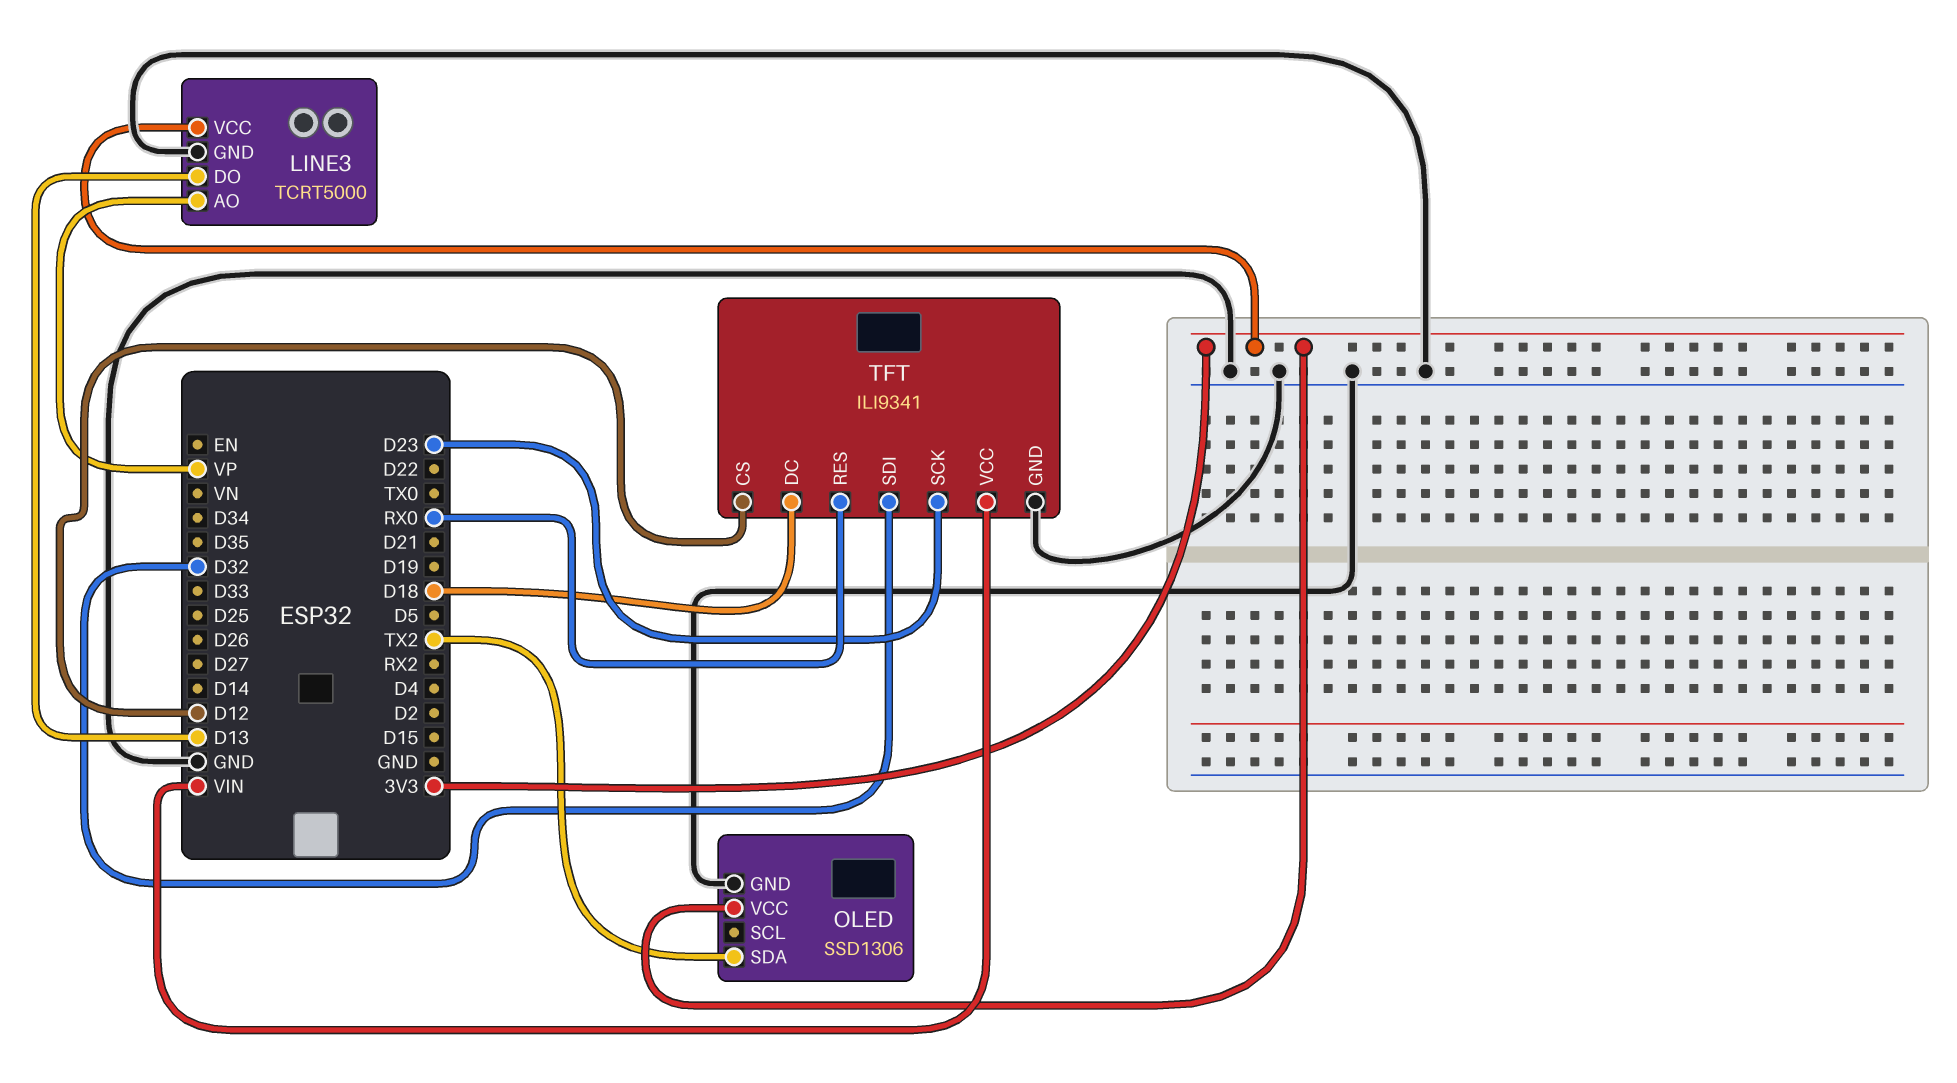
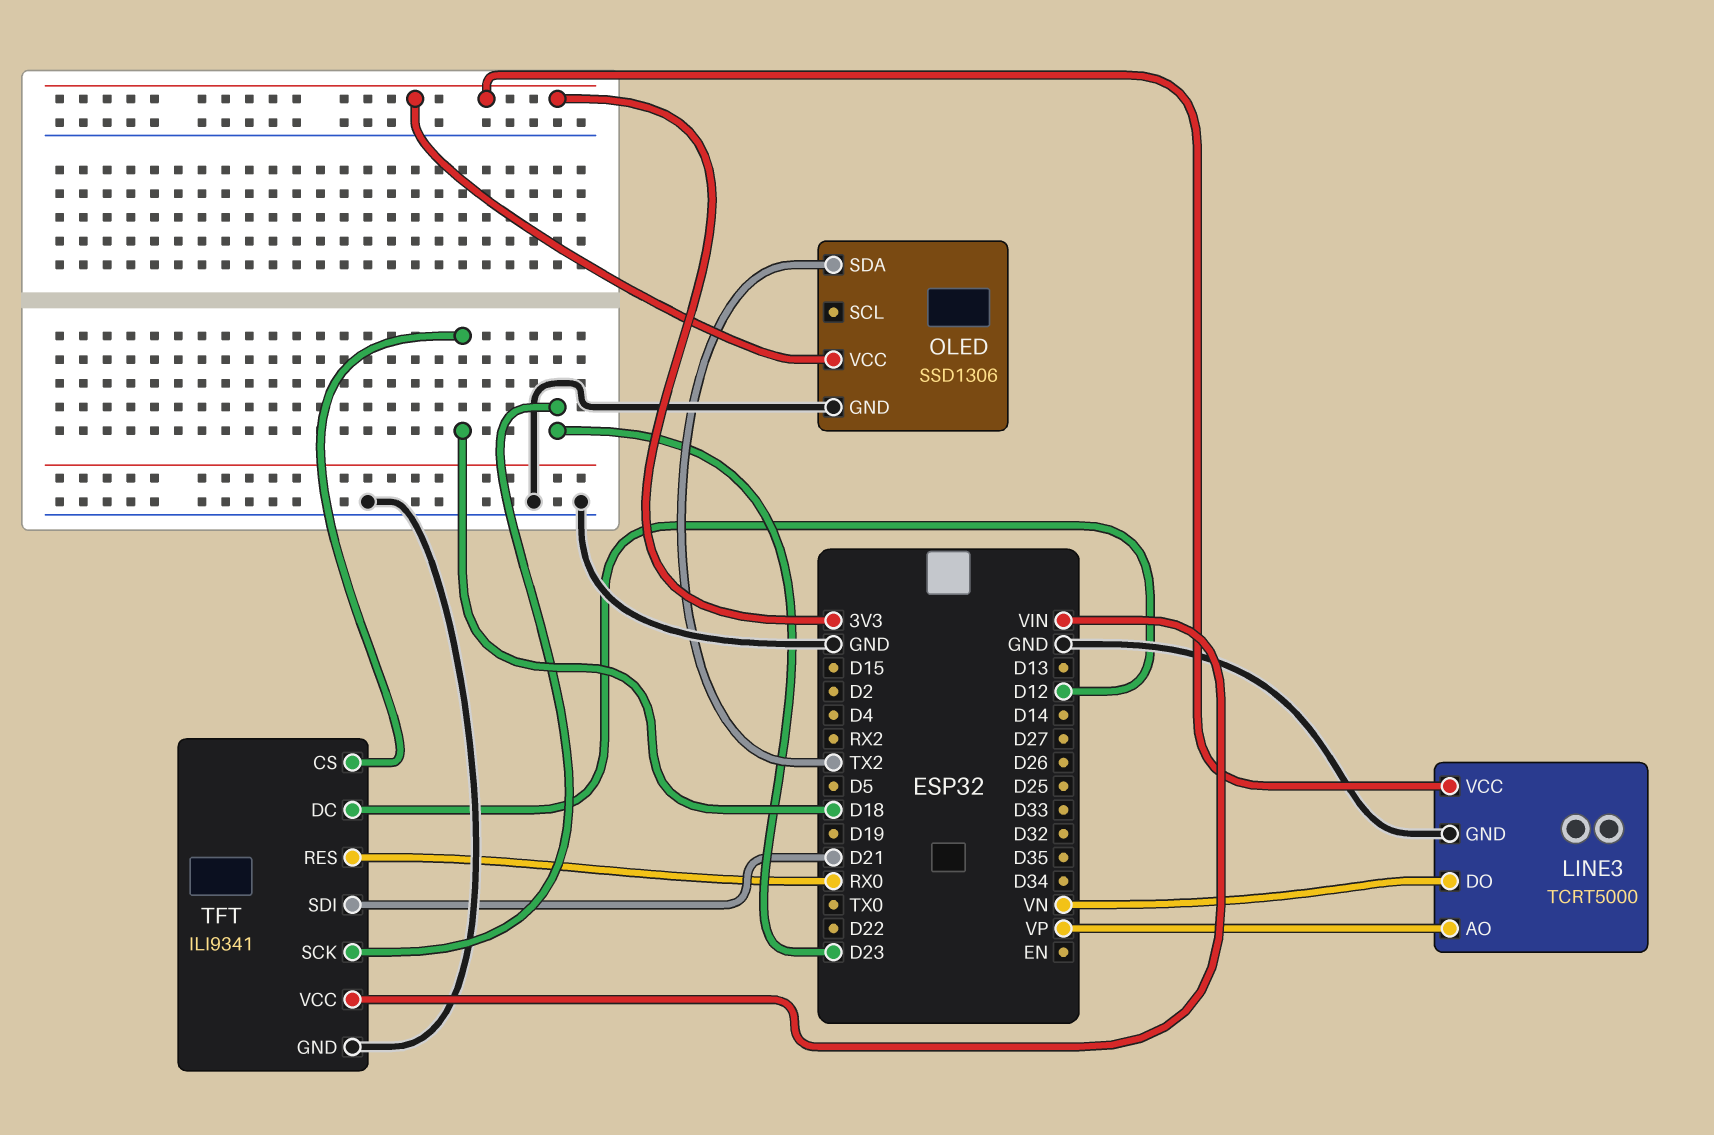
LINE3 pin DO: D13 -> VN
TFT pin CS: D12 -> D18
TFT pin DC: D18 -> D12
TFT pin SDI: D32 -> D21

